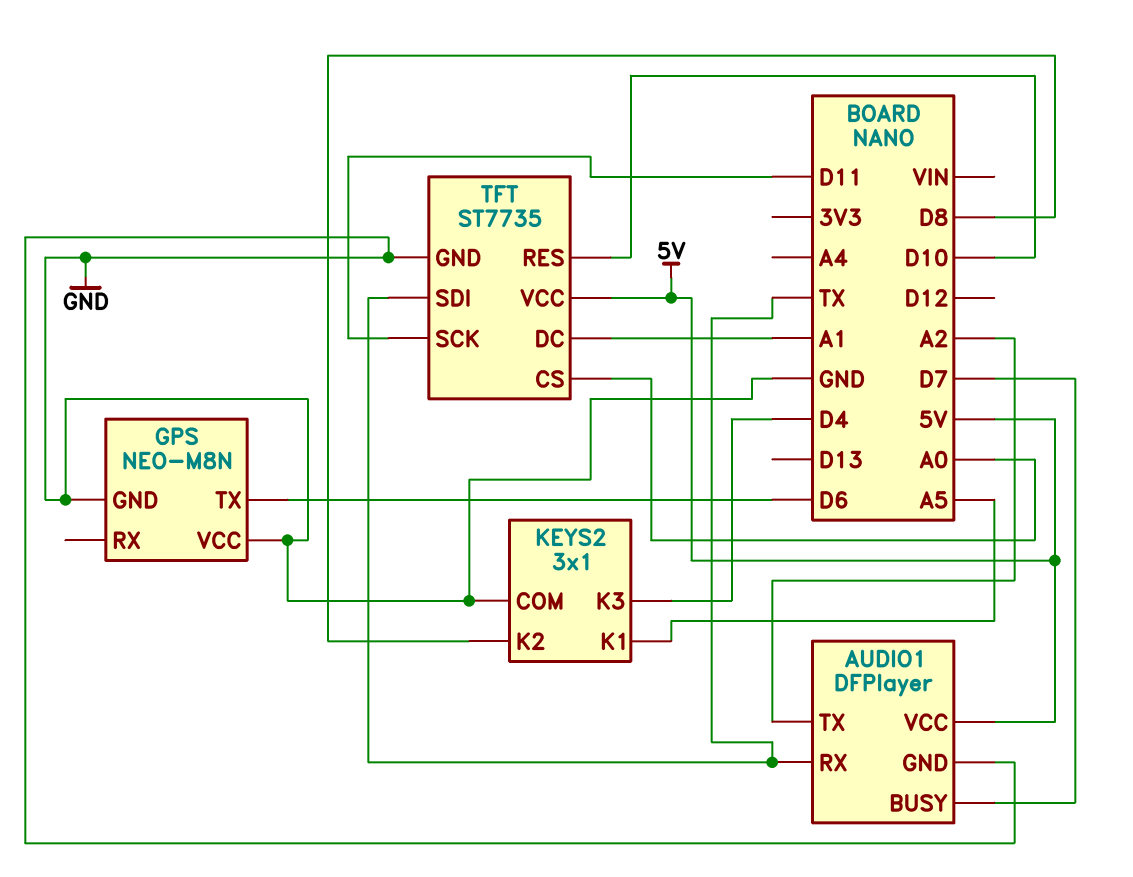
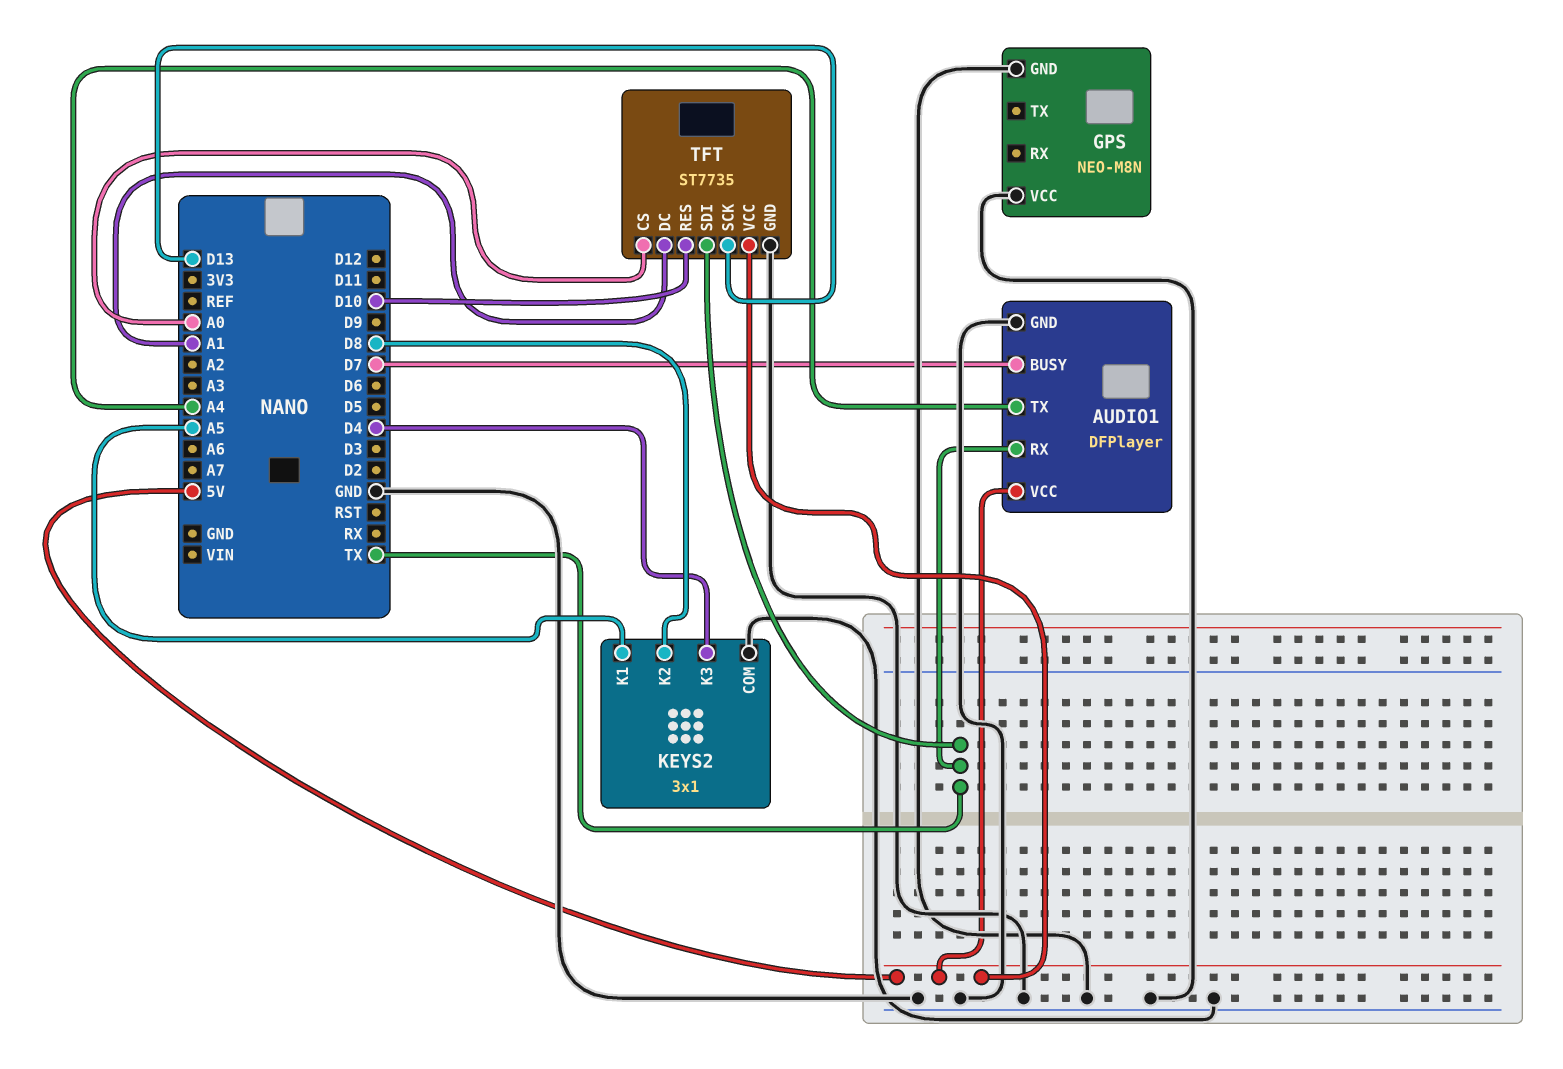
AUDIO1 pin TX: A2 -> A4
GPS pin TX: D6 -> none
TFT pin SCK: D11 -> D13

